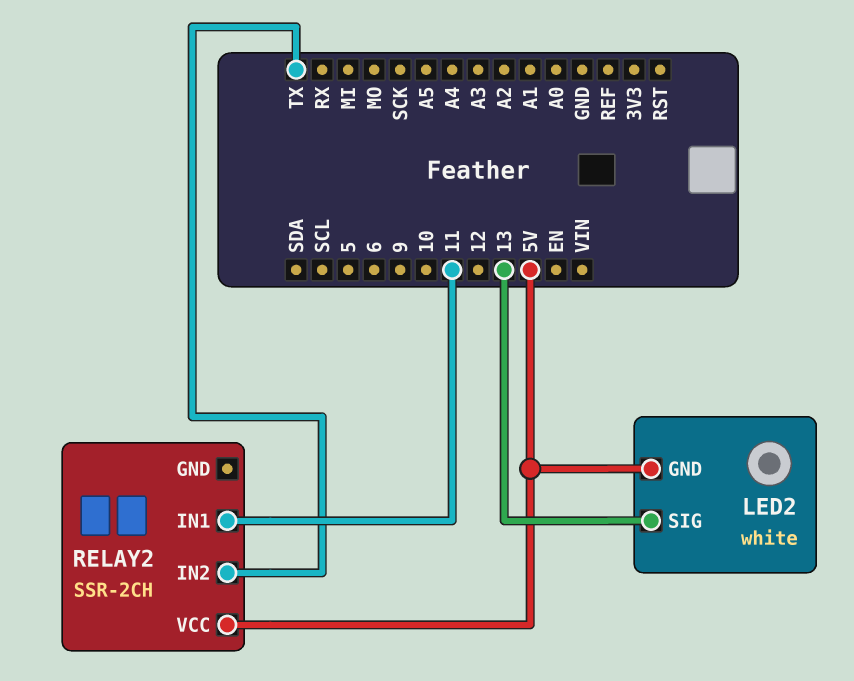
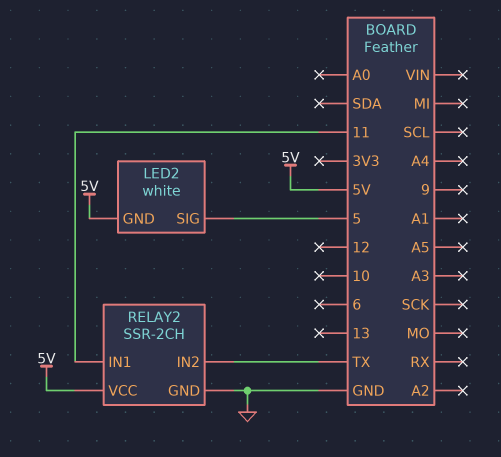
LED2 pin SIG: 13 -> 5
RELAY2 pin GND: none -> GND

